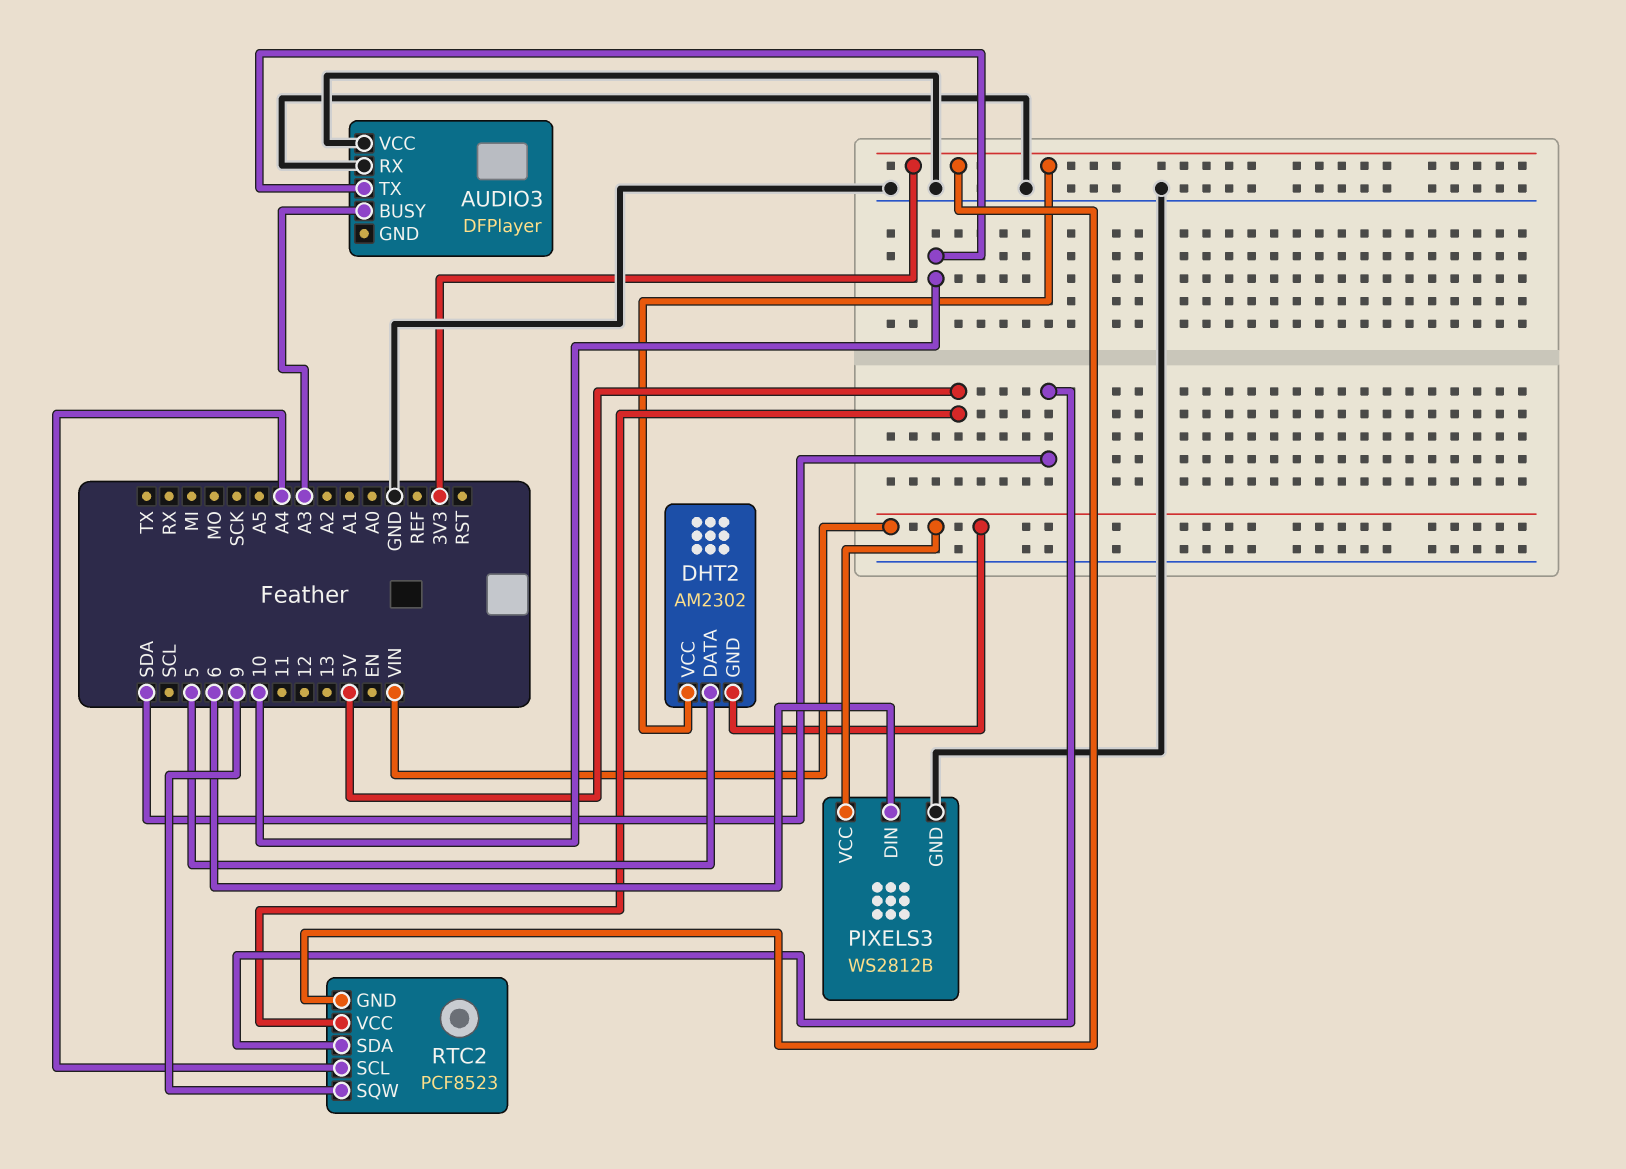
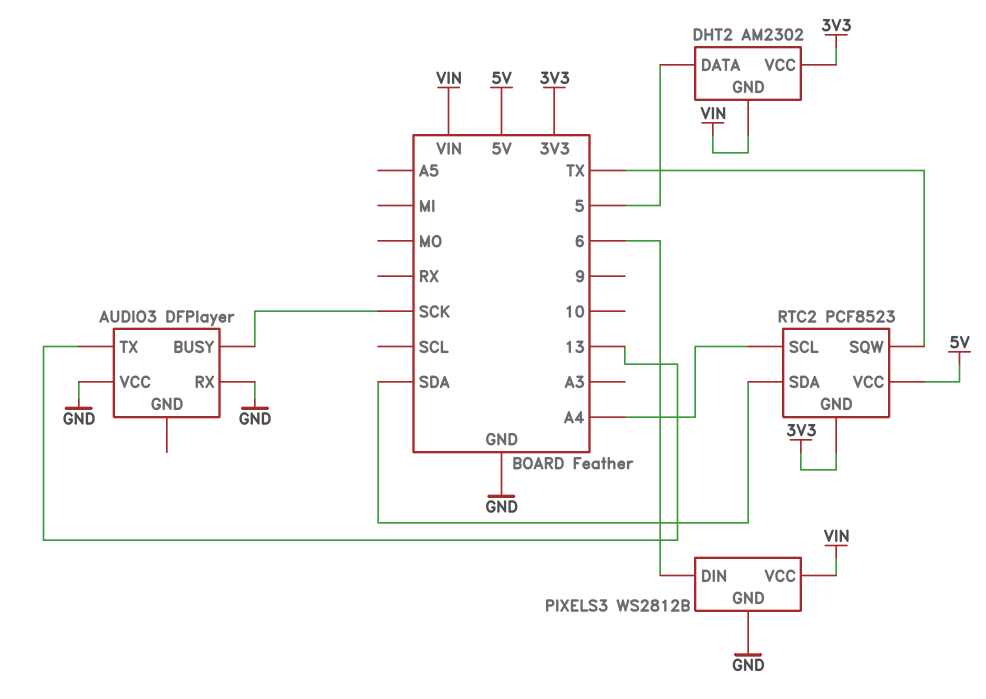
AUDIO3 pin BUSY: A3 -> SCK
AUDIO3 pin TX: 10 -> 13
RTC2 pin SQW: 9 -> TX

